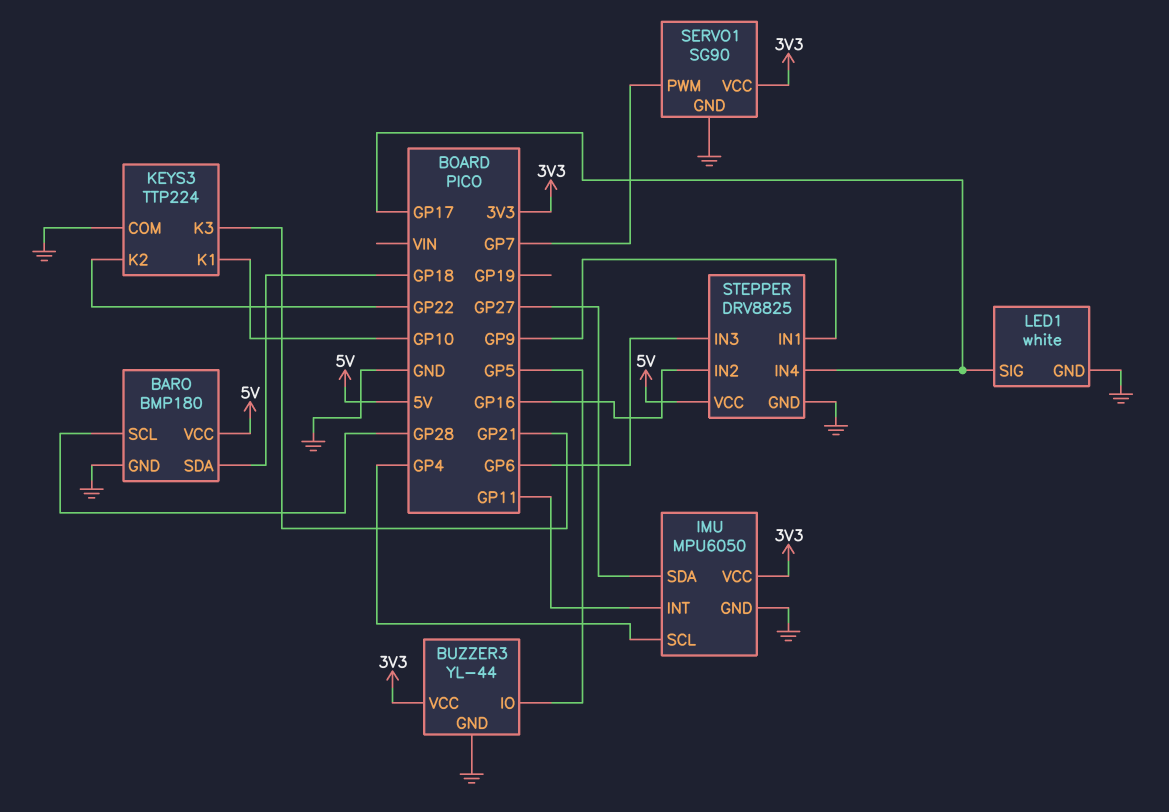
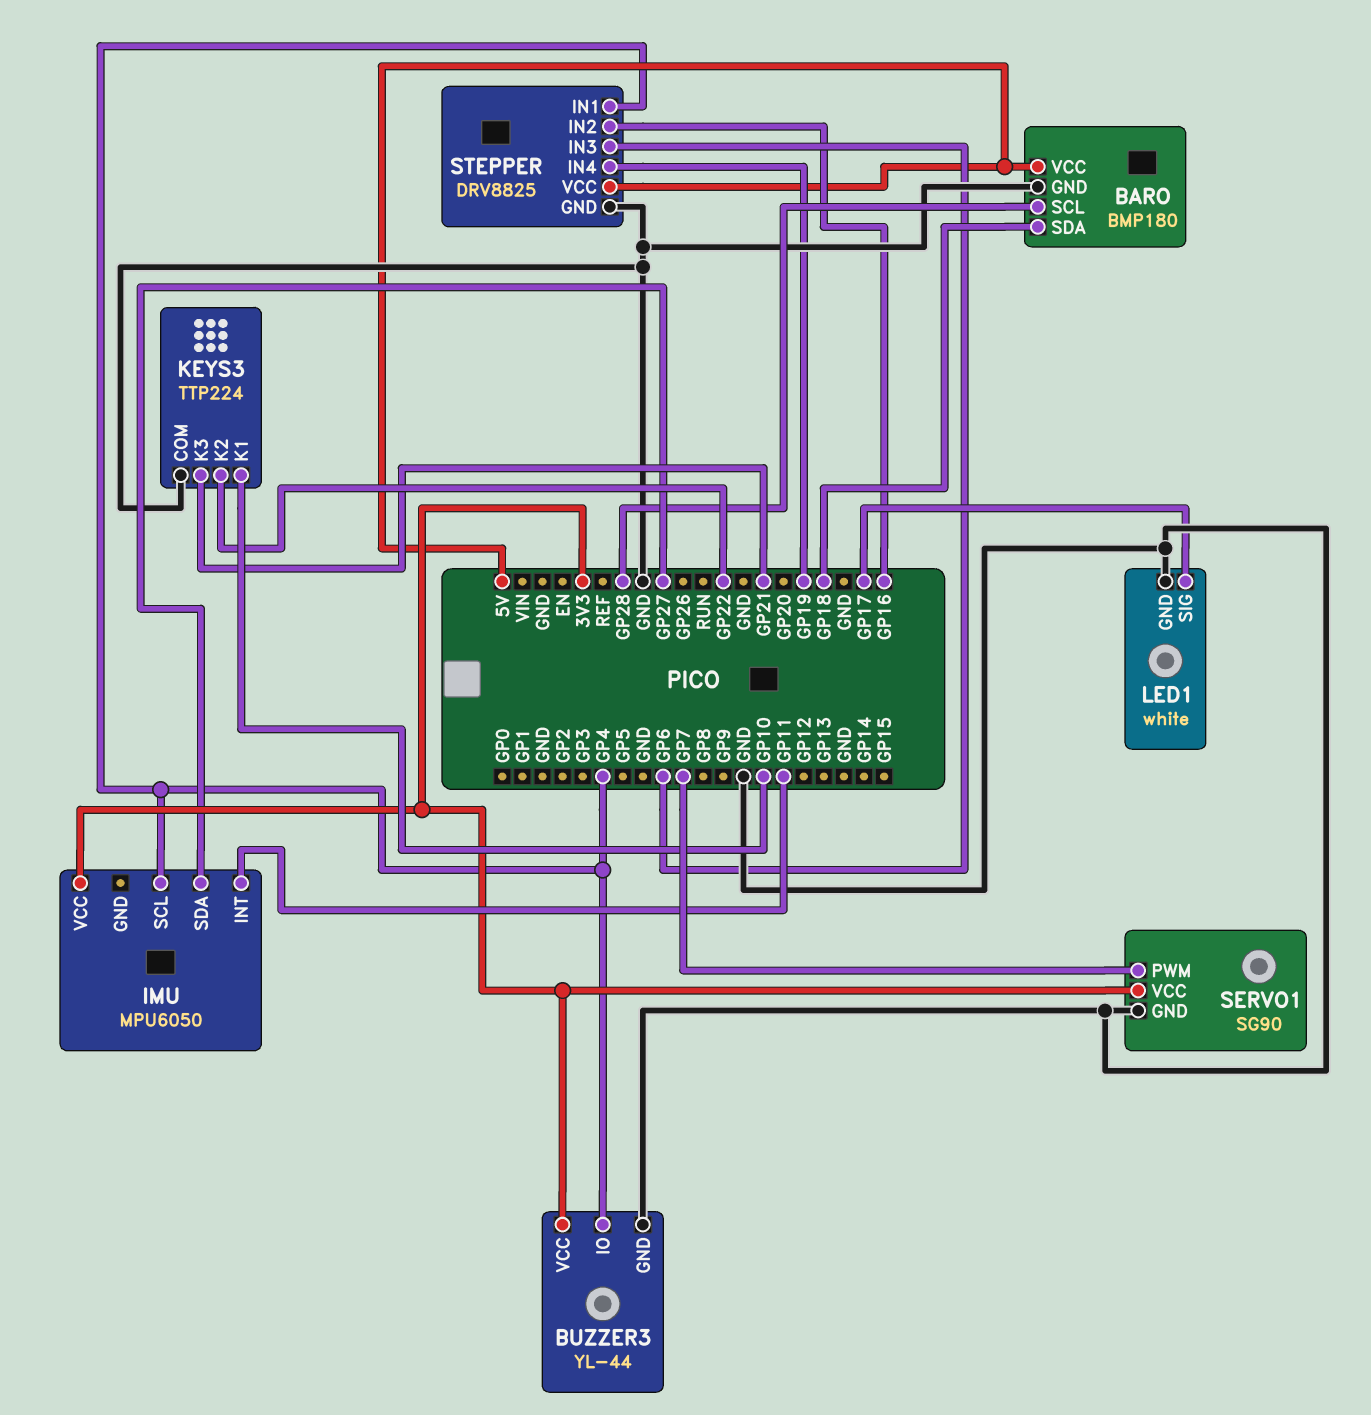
BUZZER3 pin IO: GP5 -> GP4
IMU pin GND: GND -> none
STEPPER pin IN1: GP9 -> GP4
STEPPER pin IN4: GP17 -> GP19

